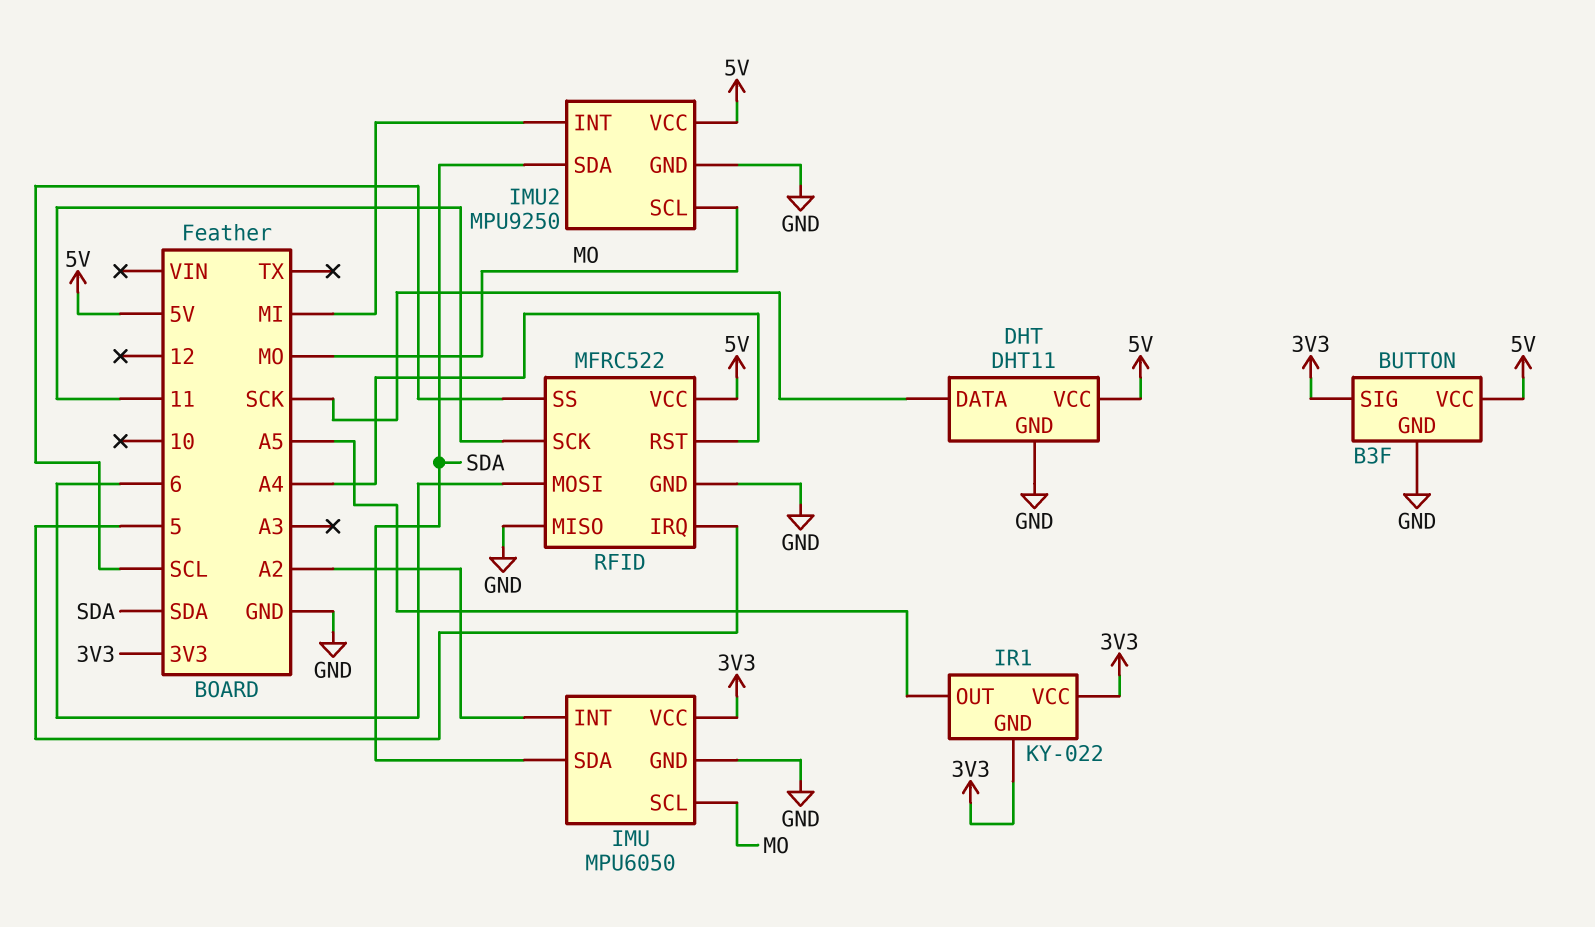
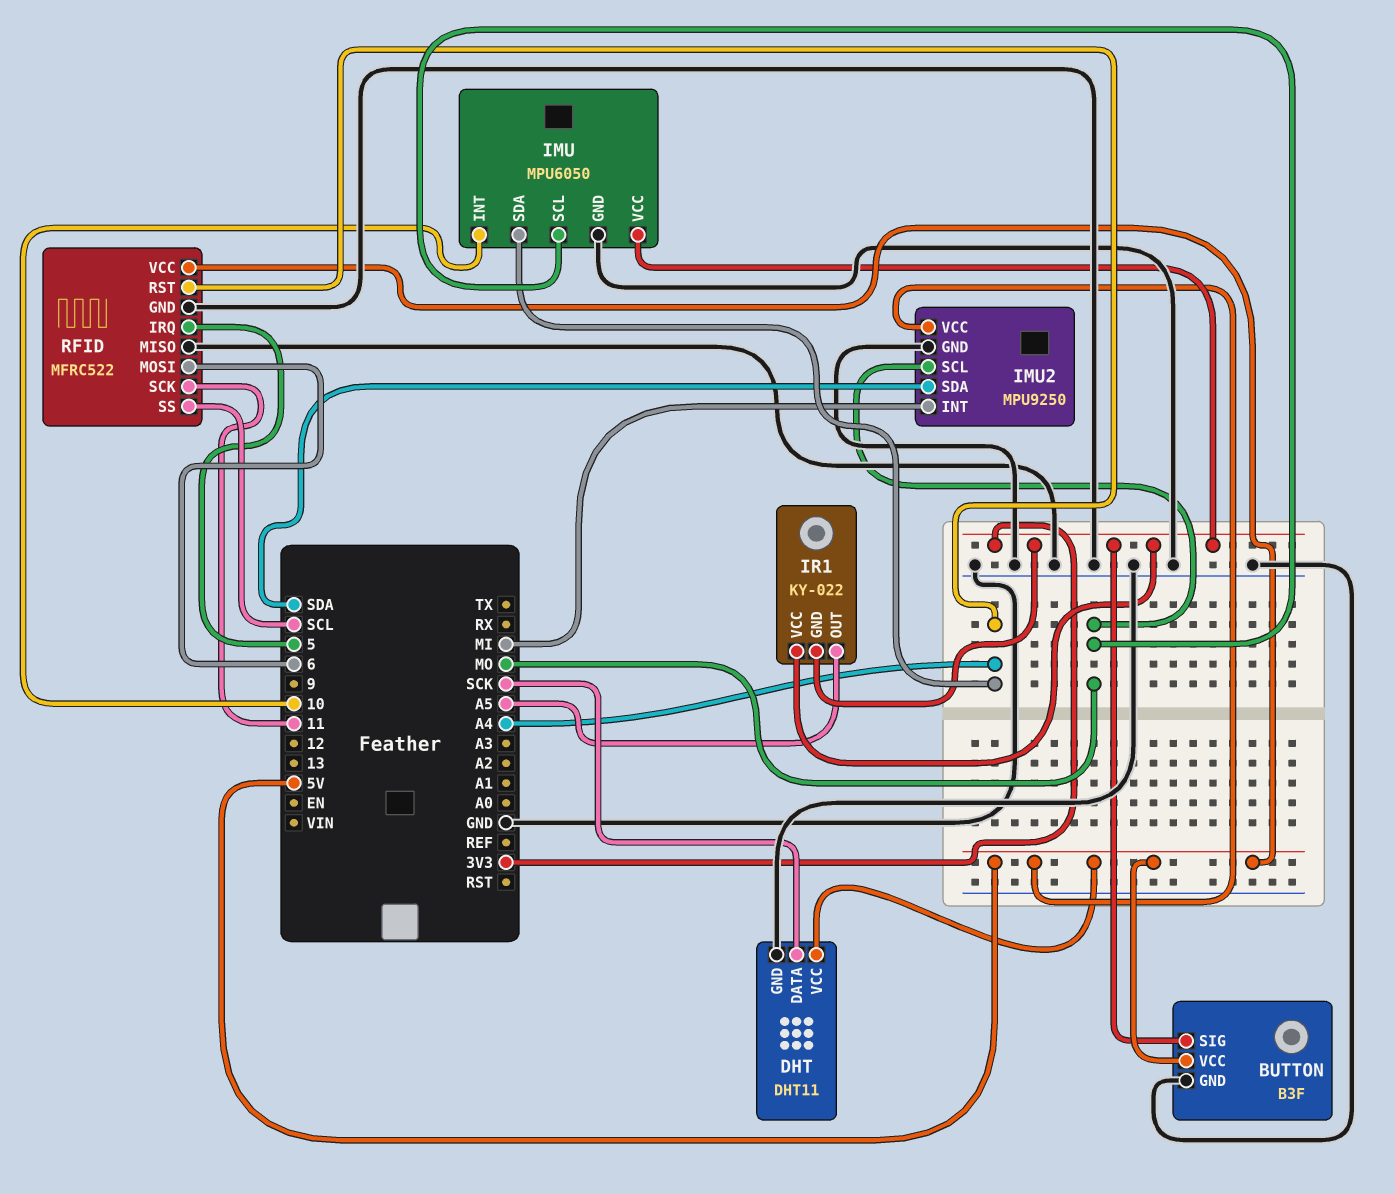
IMU pin INT: A2 -> 10
IMU pin SDA: SDA -> A4

